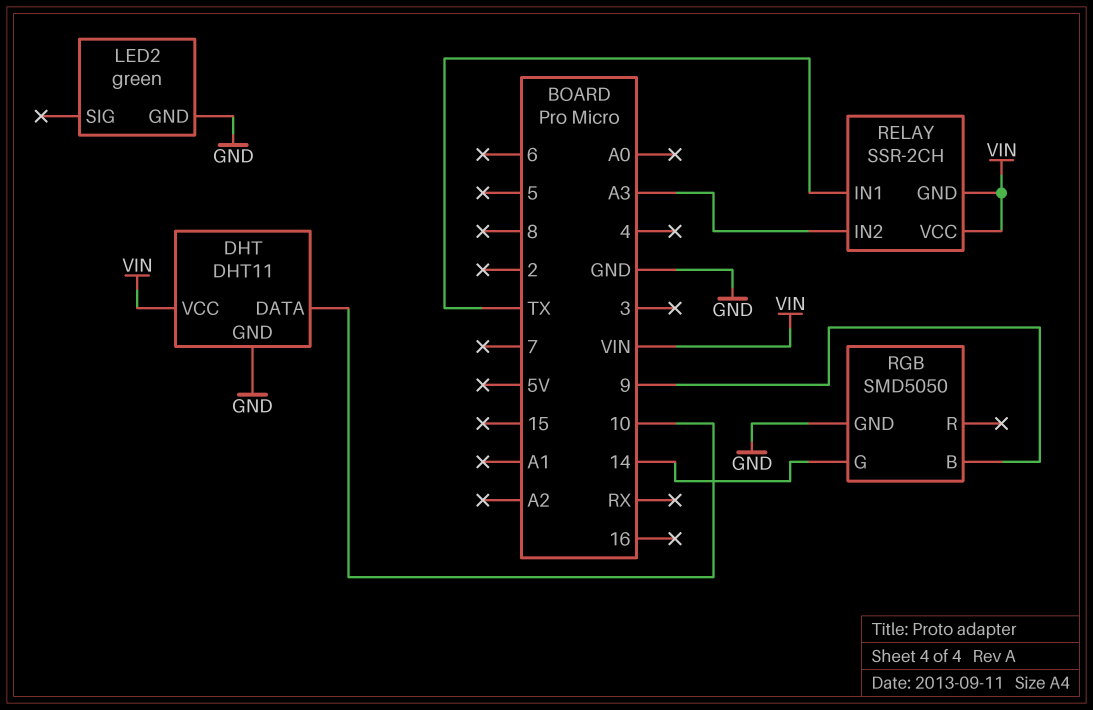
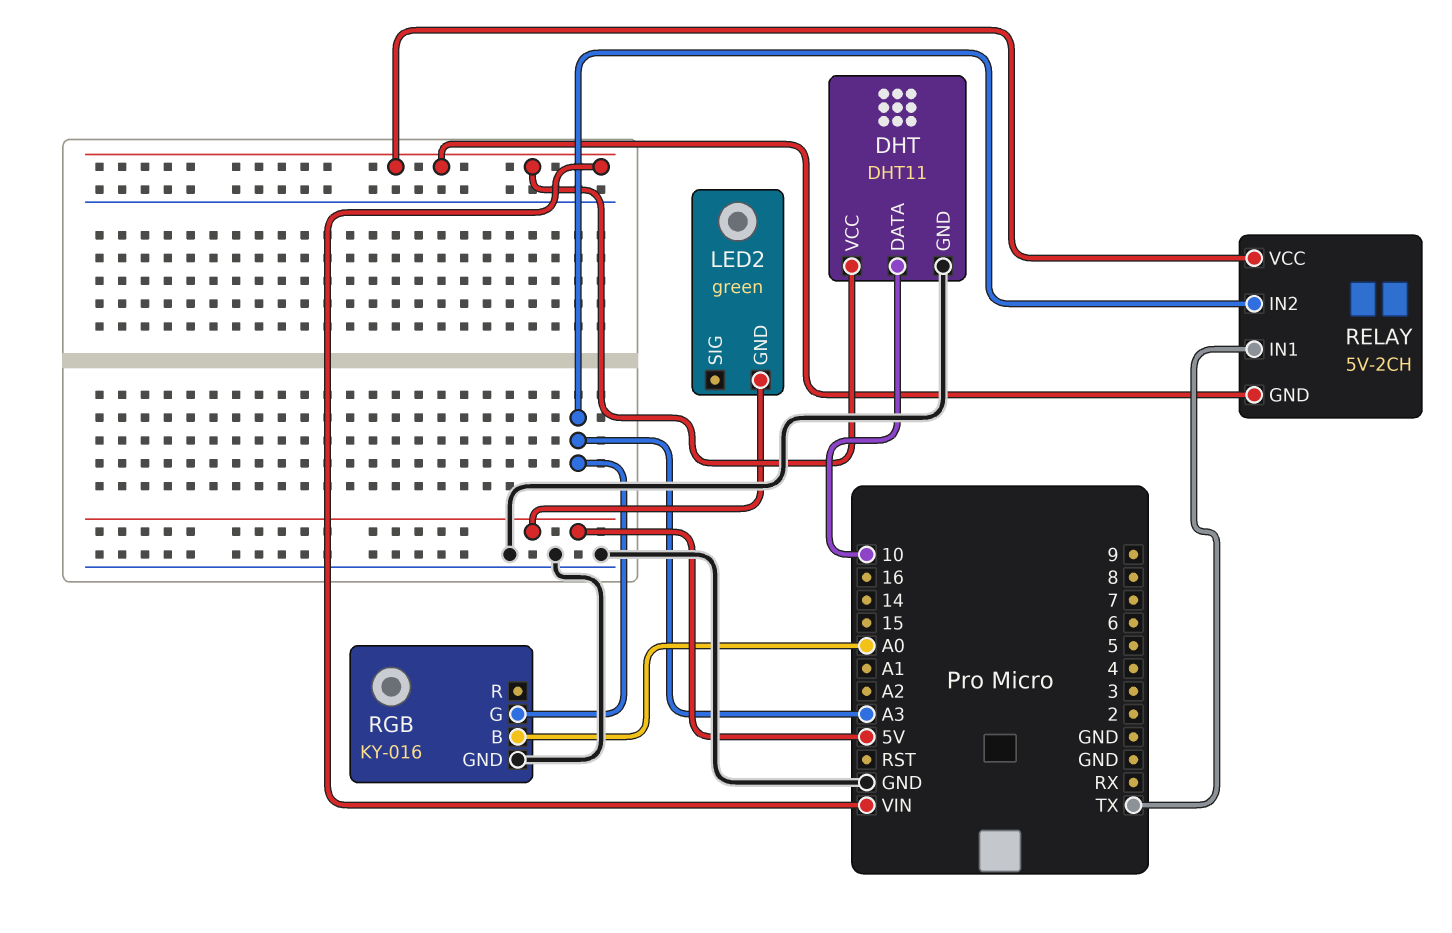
LED2 pin GND: GND -> 5V
RELAY: SSR-2CH -> 5V-2CH
RGB: SMD5050 -> KY-016
RGB pin B: 9 -> A0
RGB pin G: 14 -> A3

